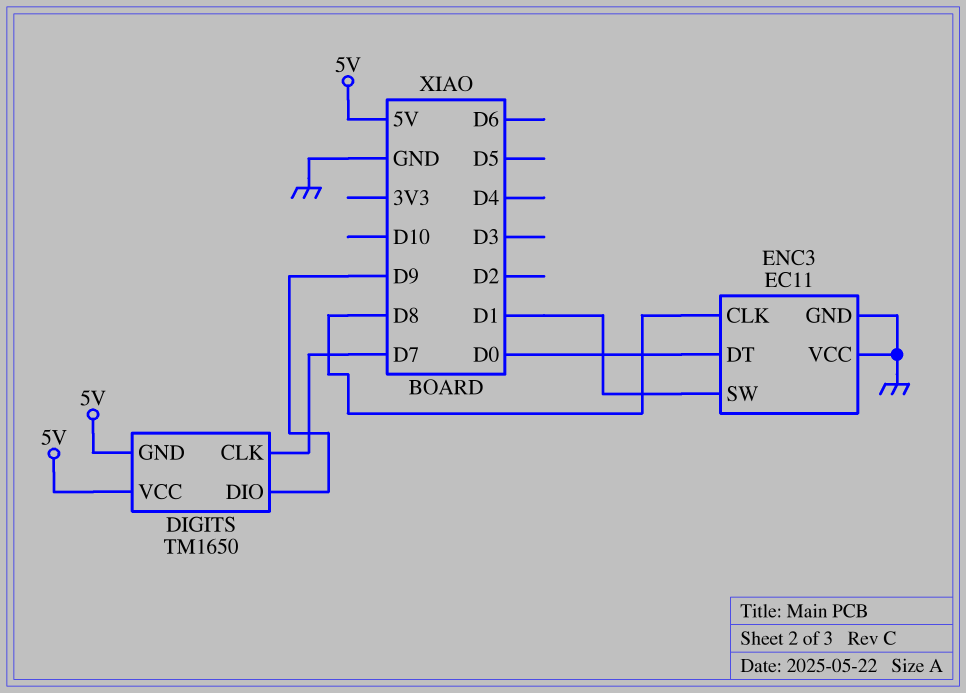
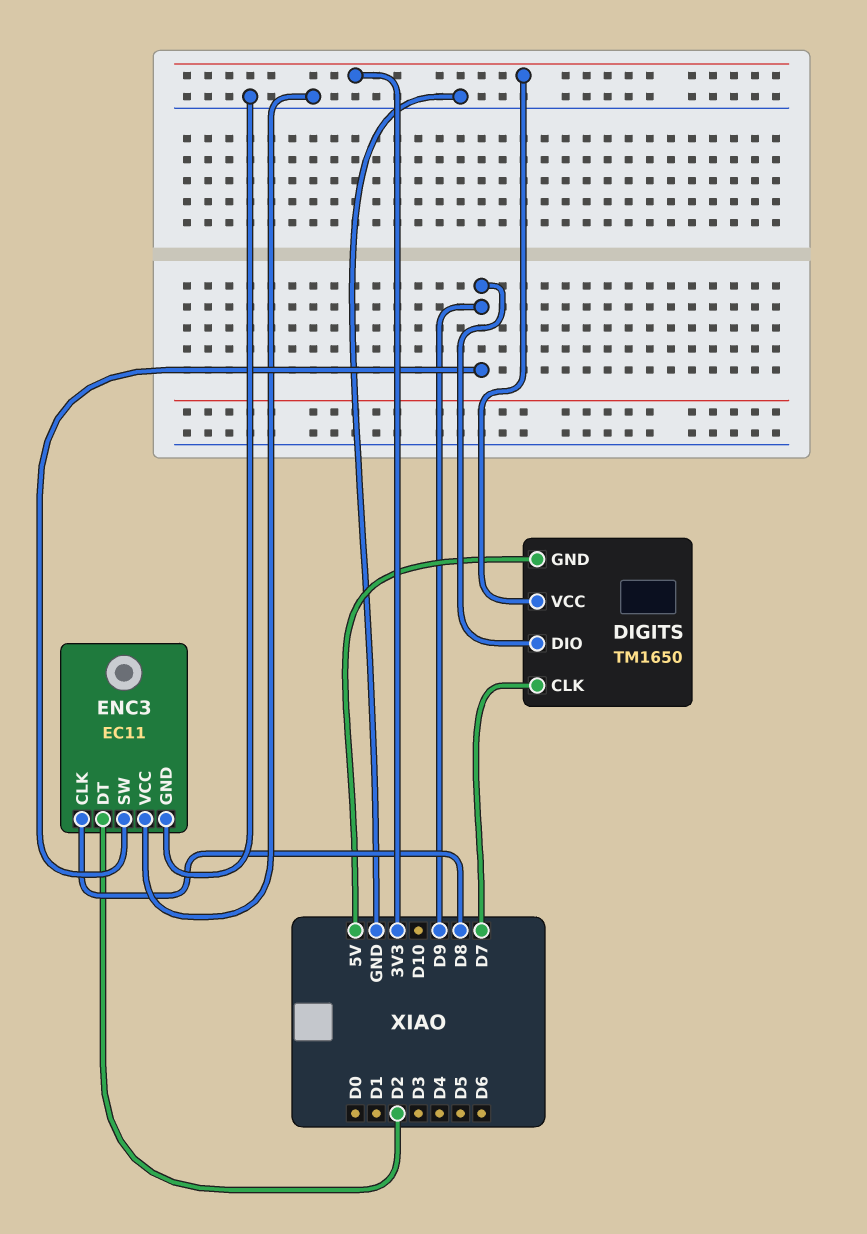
DIGITS pin VCC: 5V -> 3V3
ENC3 pin DT: D0 -> D2
ENC3 pin SW: D1 -> D9

